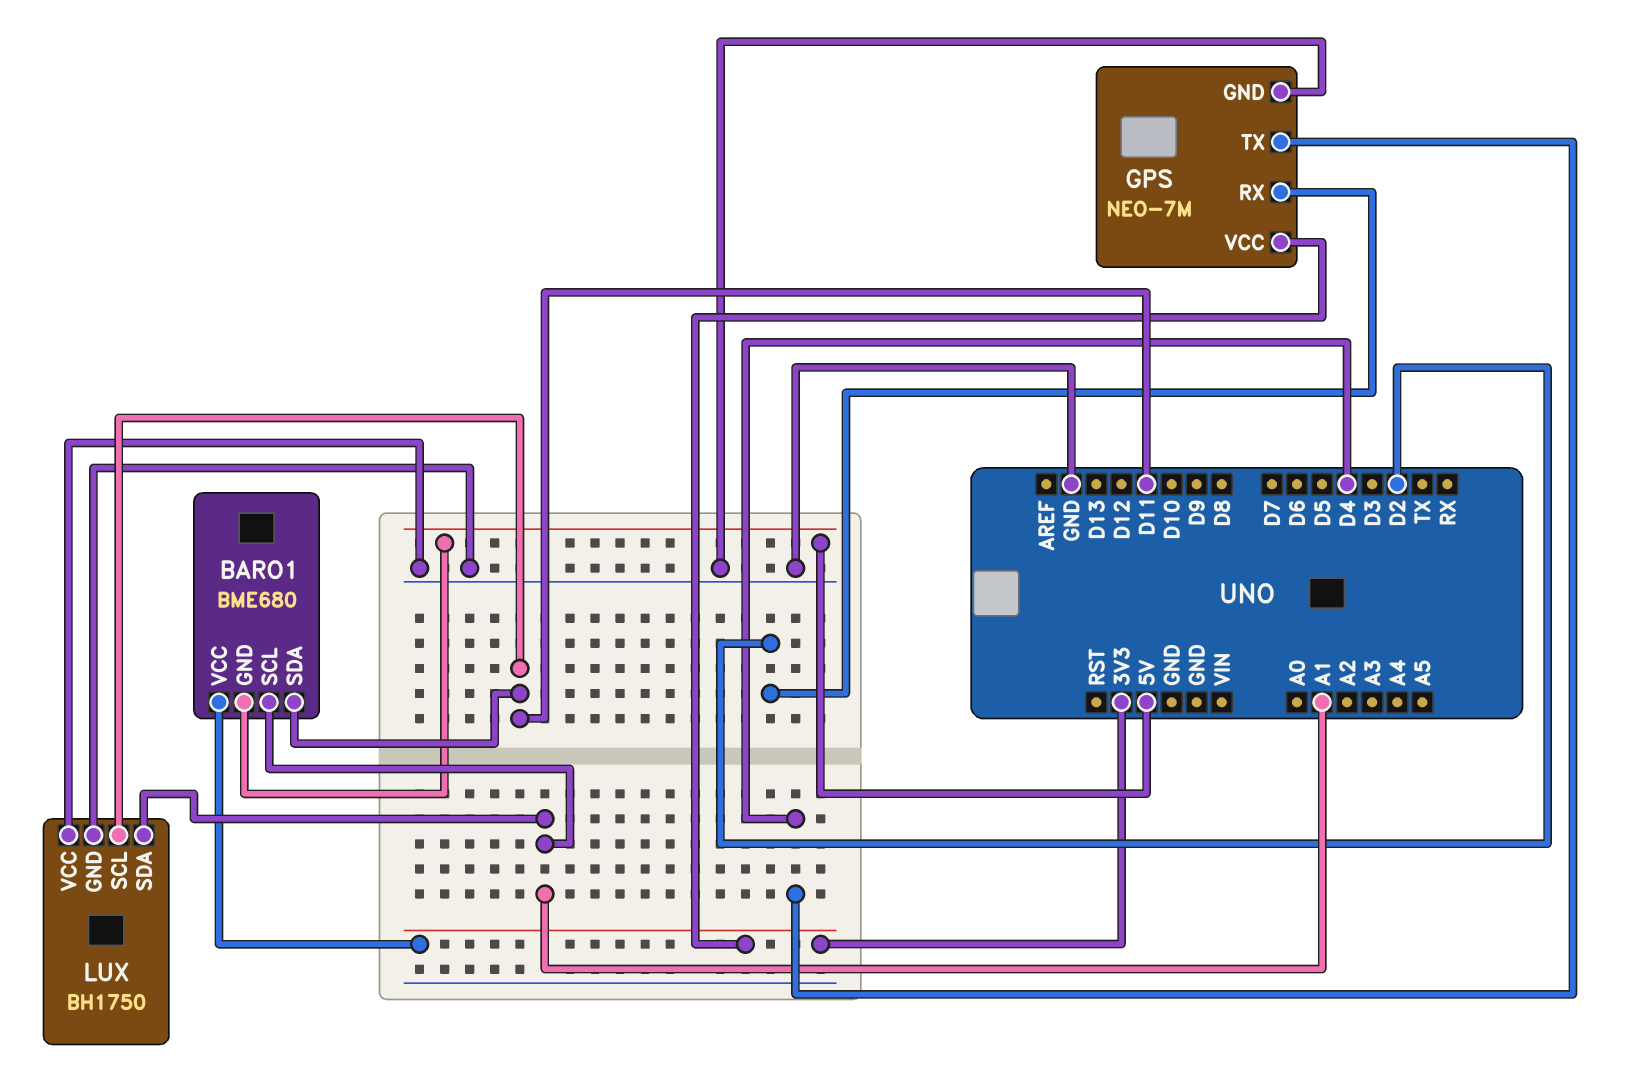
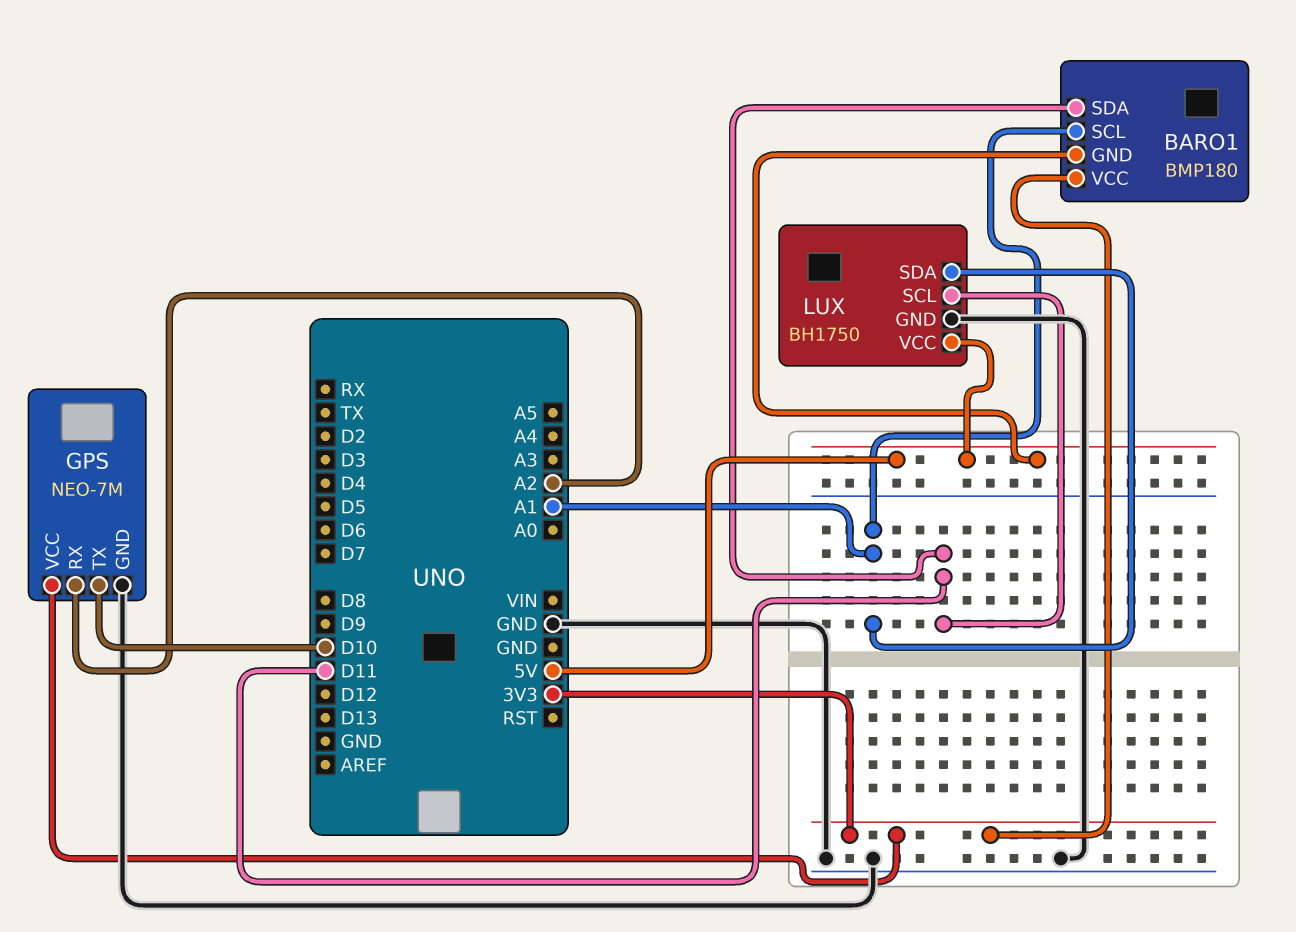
BARO1: BME680 -> BMP180
GPS pin RX: D2 -> A2
GPS pin TX: D4 -> D10
LUX pin VCC: GND -> 5V

